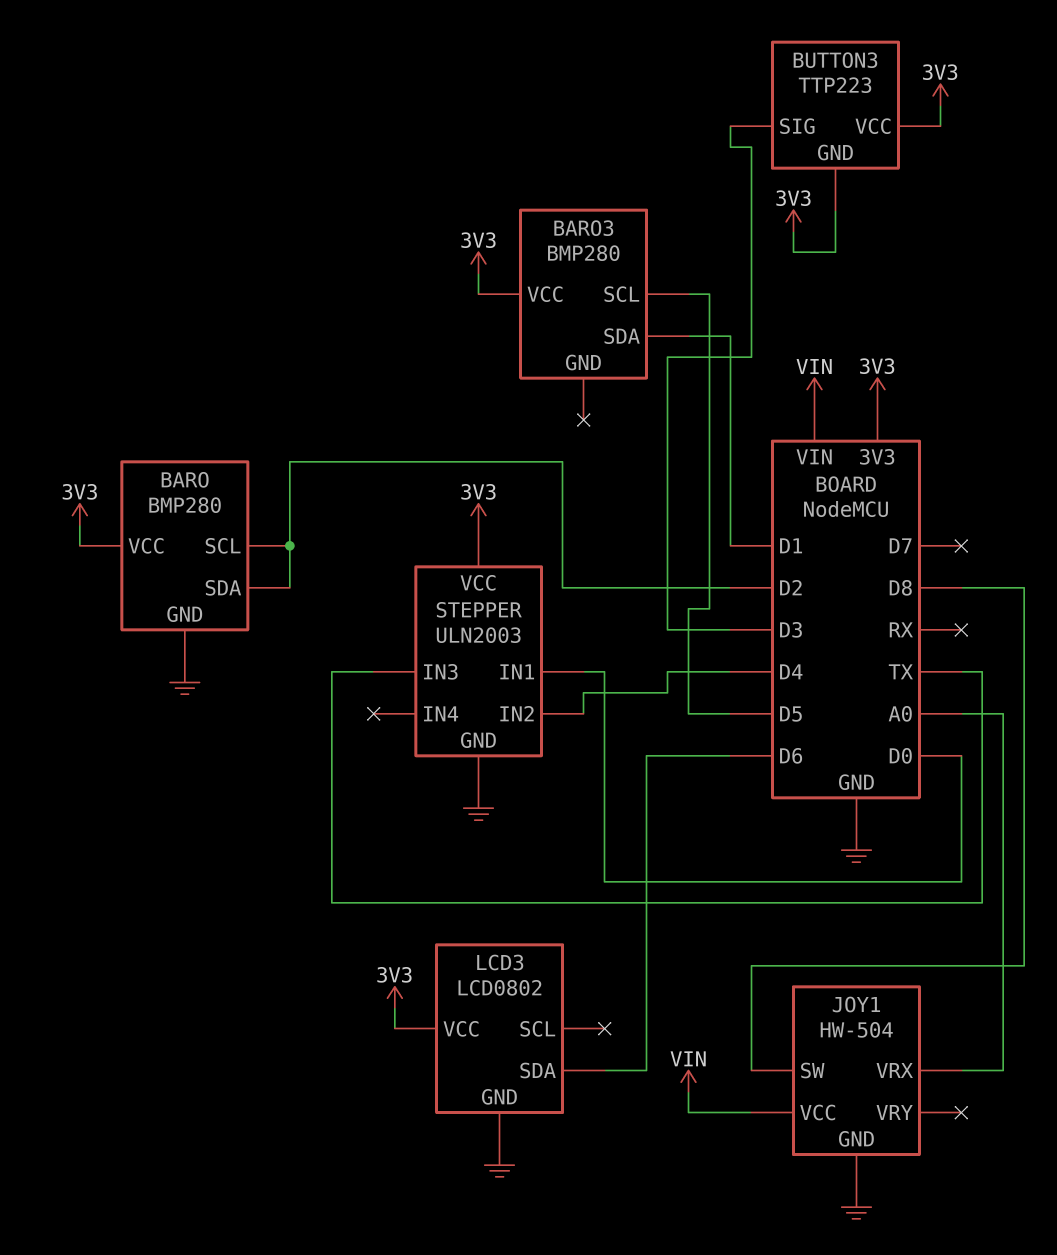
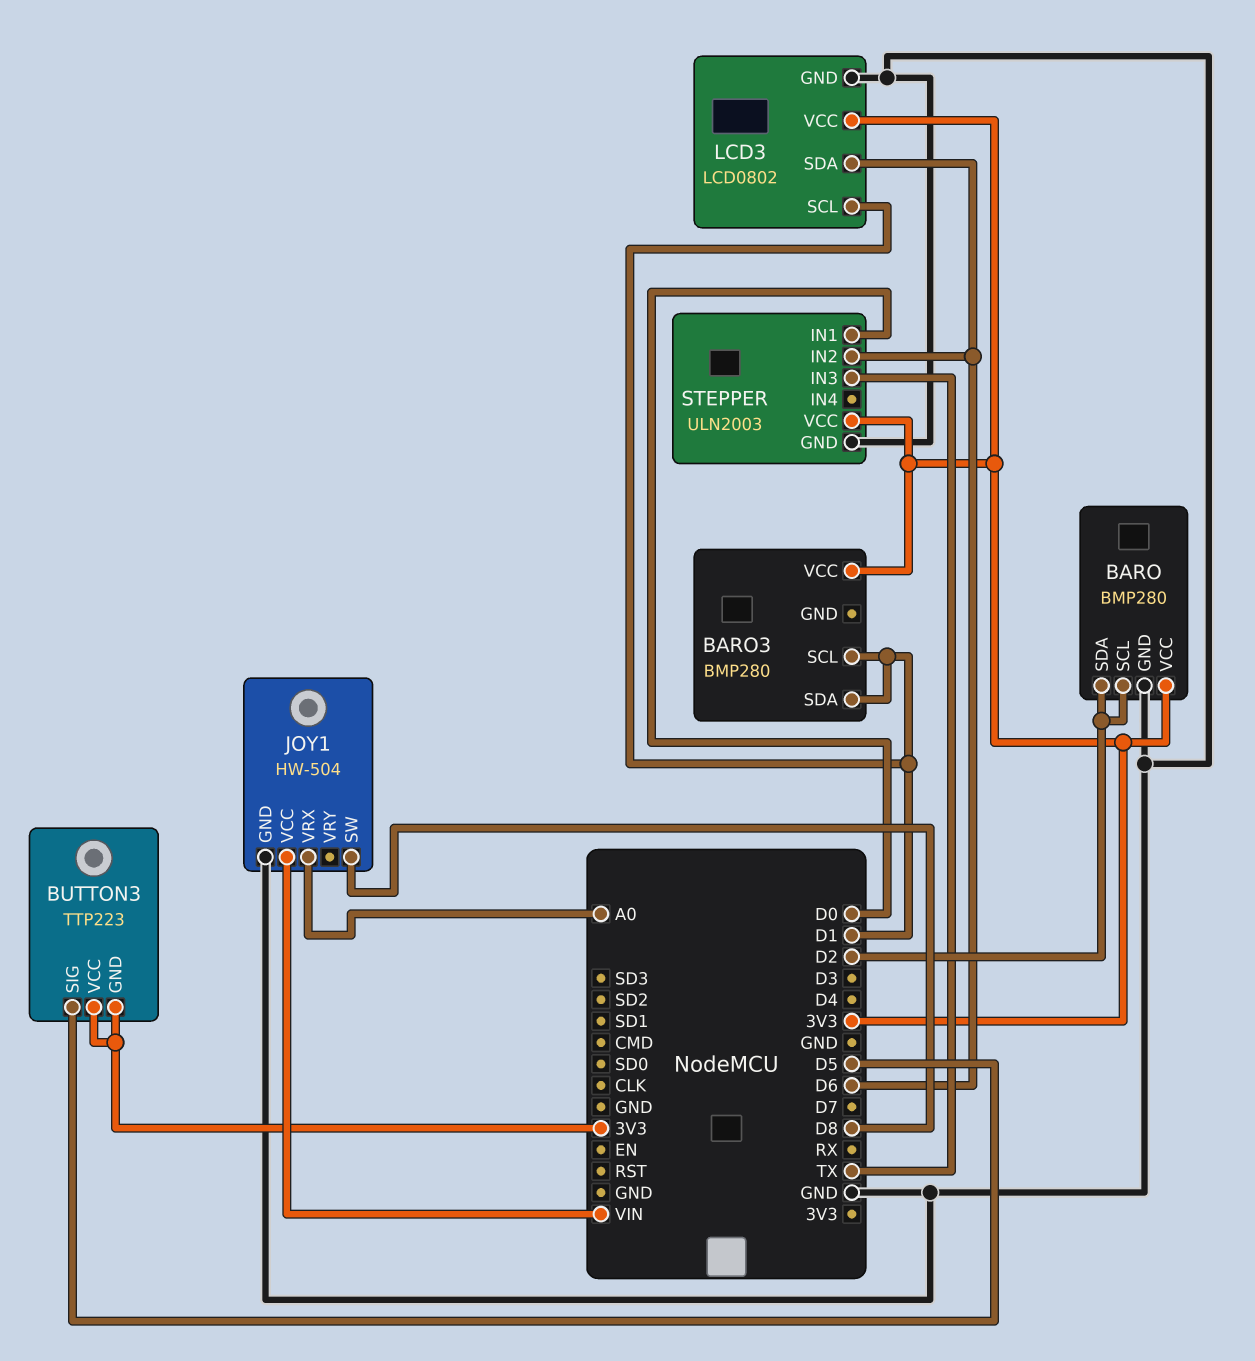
BARO3 pin SCL: D5 -> D1
BUTTON3 pin SIG: D3 -> D5
LCD3 pin SCL: none -> D1
STEPPER pin IN2: D4 -> D6

